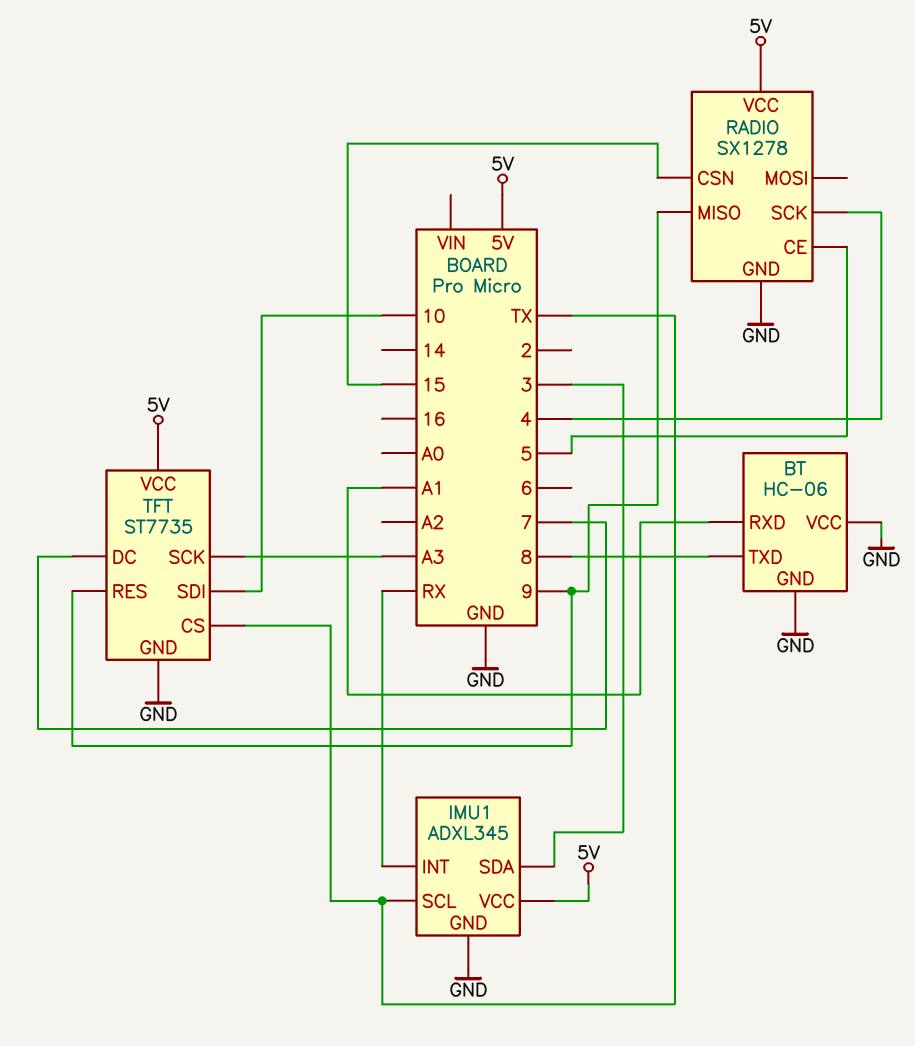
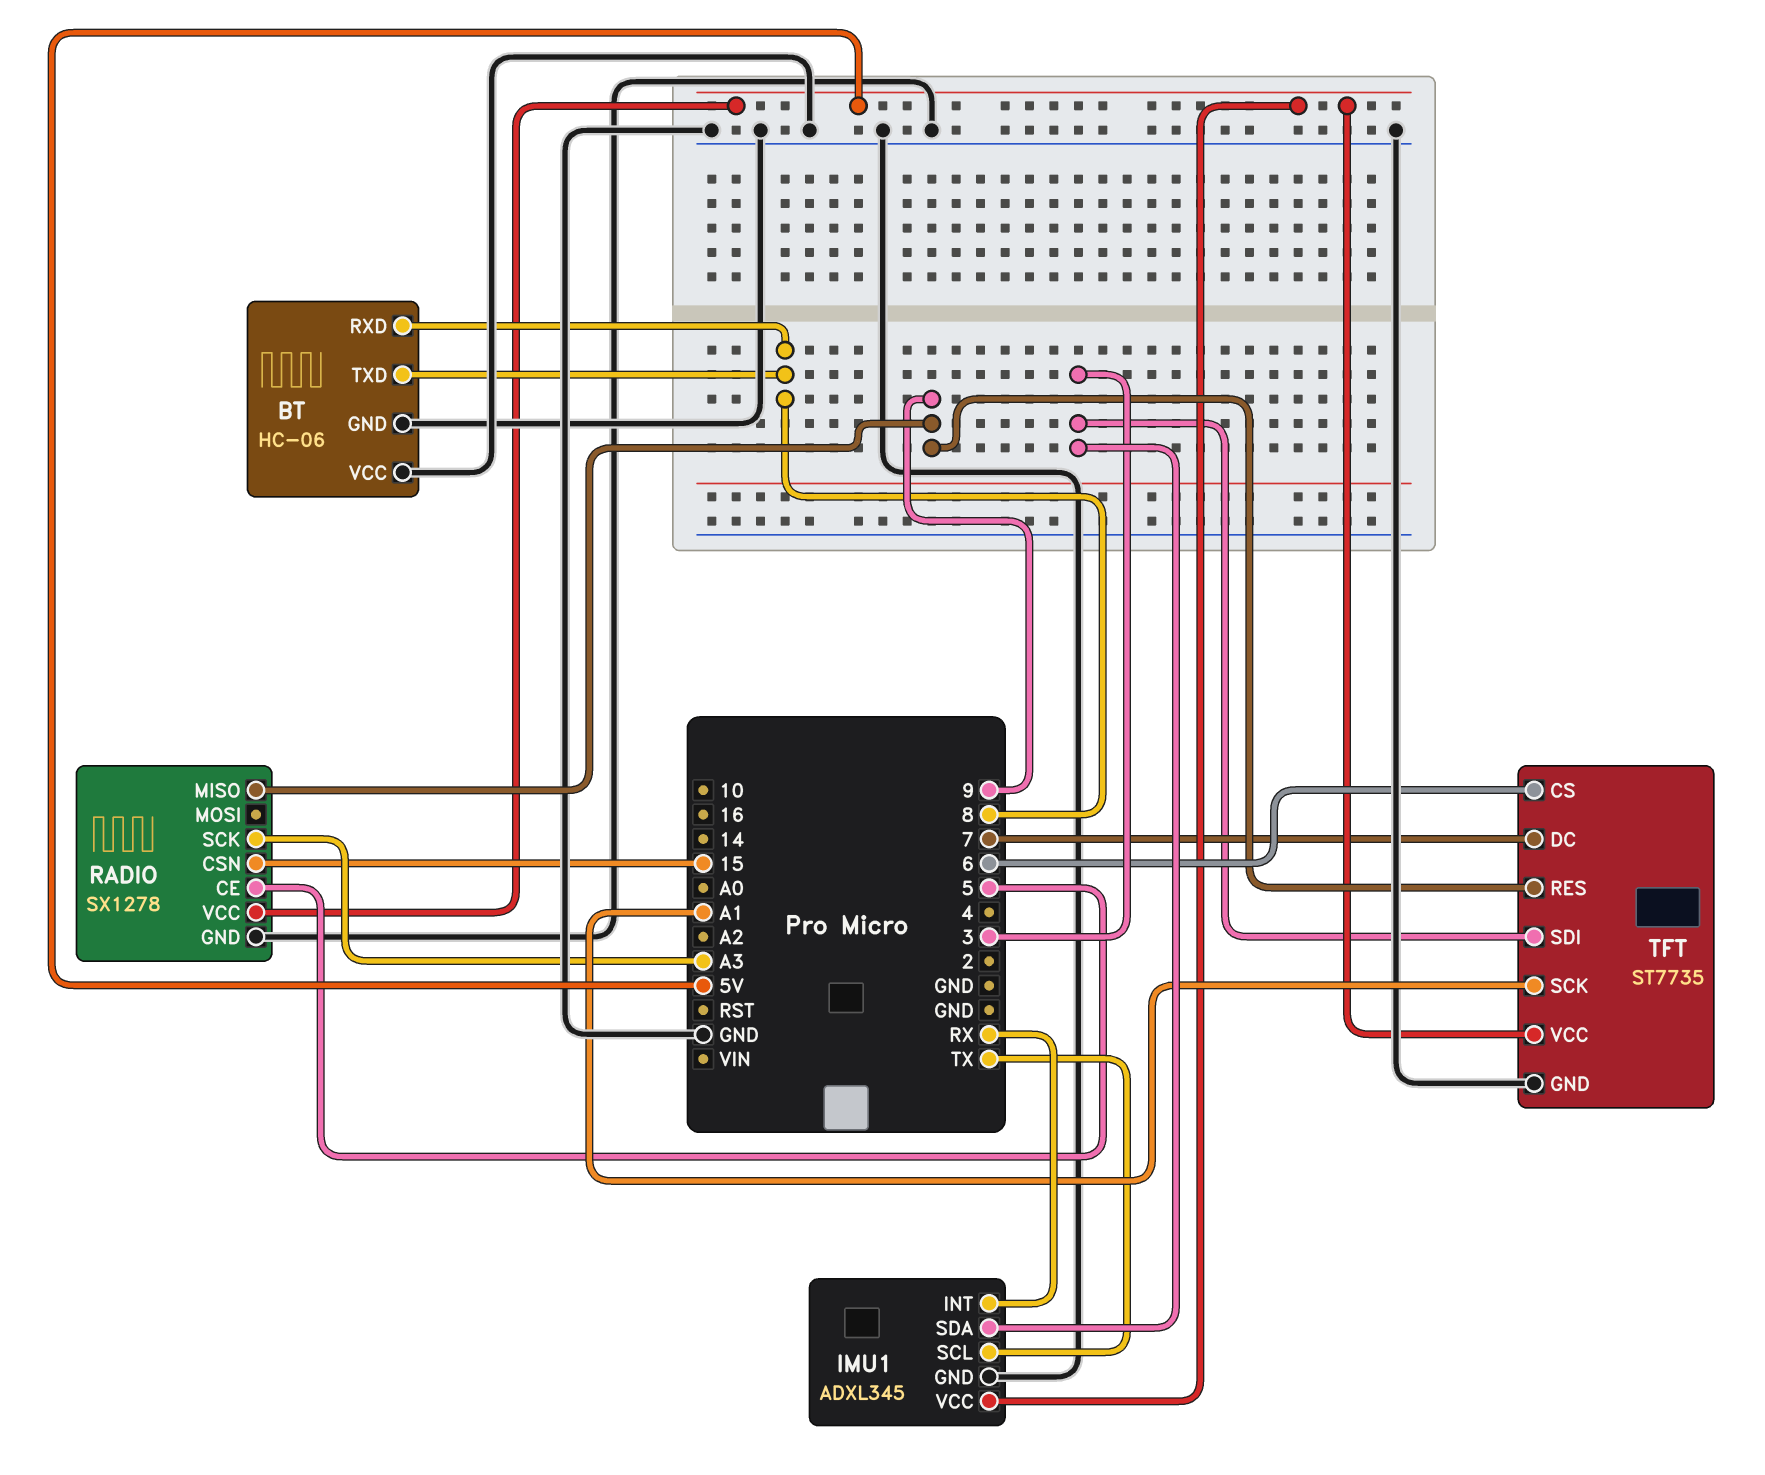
BT pin RXD: A1 -> 8
RADIO pin SCK: 4 -> A3
TFT pin CS: TX -> 6
TFT pin SCK: A3 -> A1
TFT pin SDI: 10 -> 3

